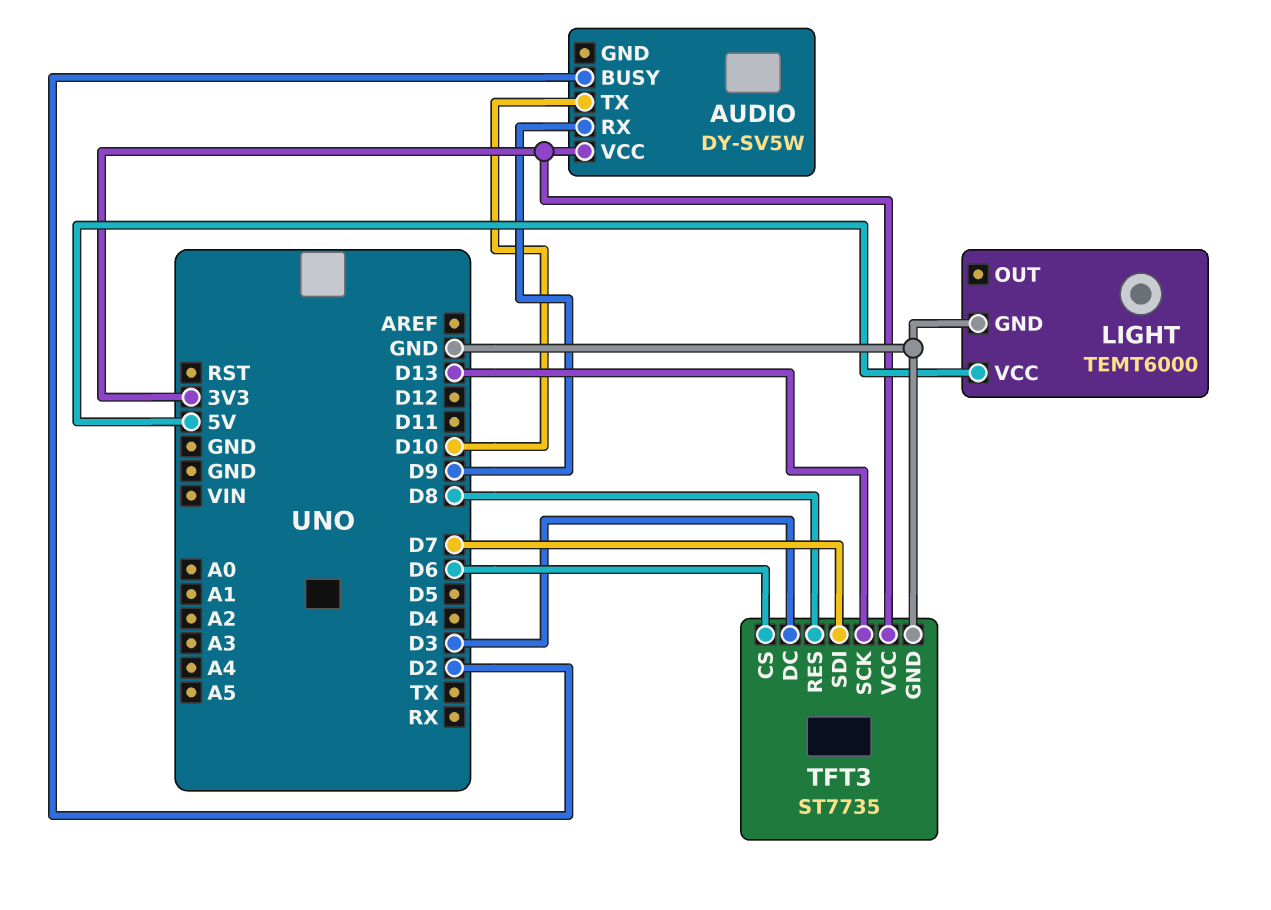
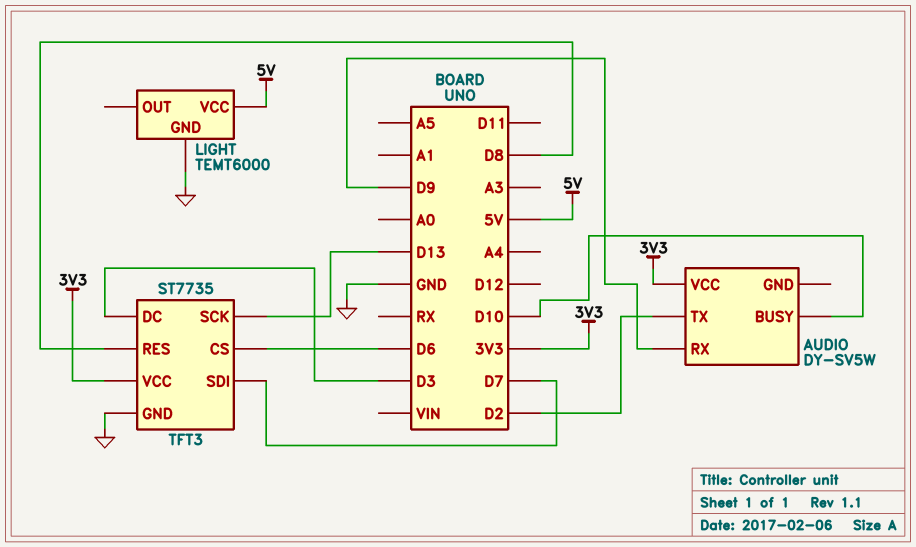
AUDIO pin BUSY: D2 -> D10
AUDIO pin TX: D10 -> D2

